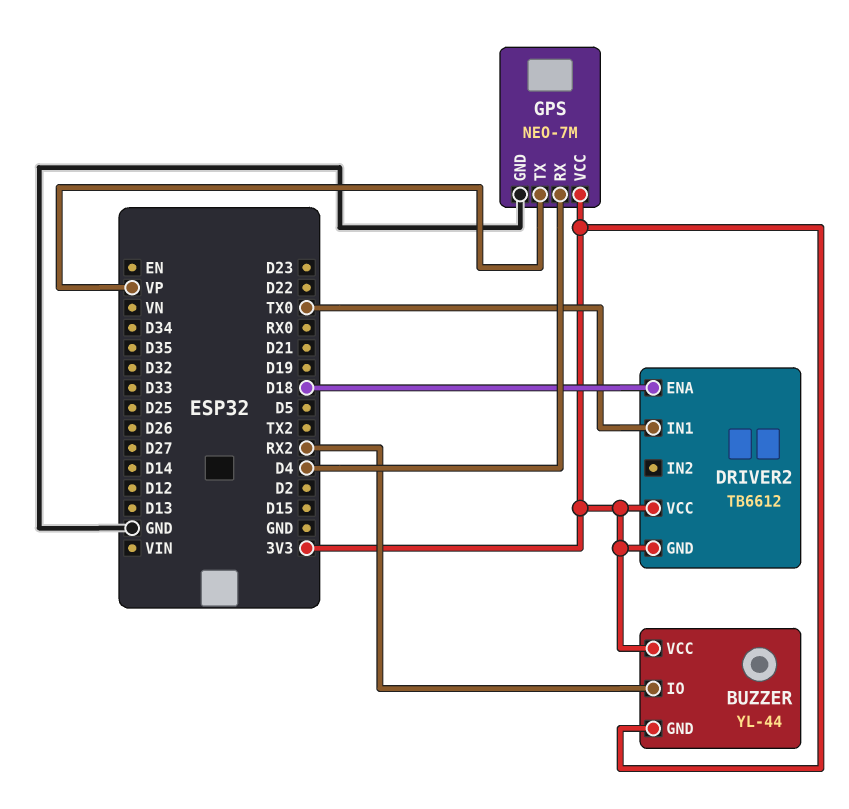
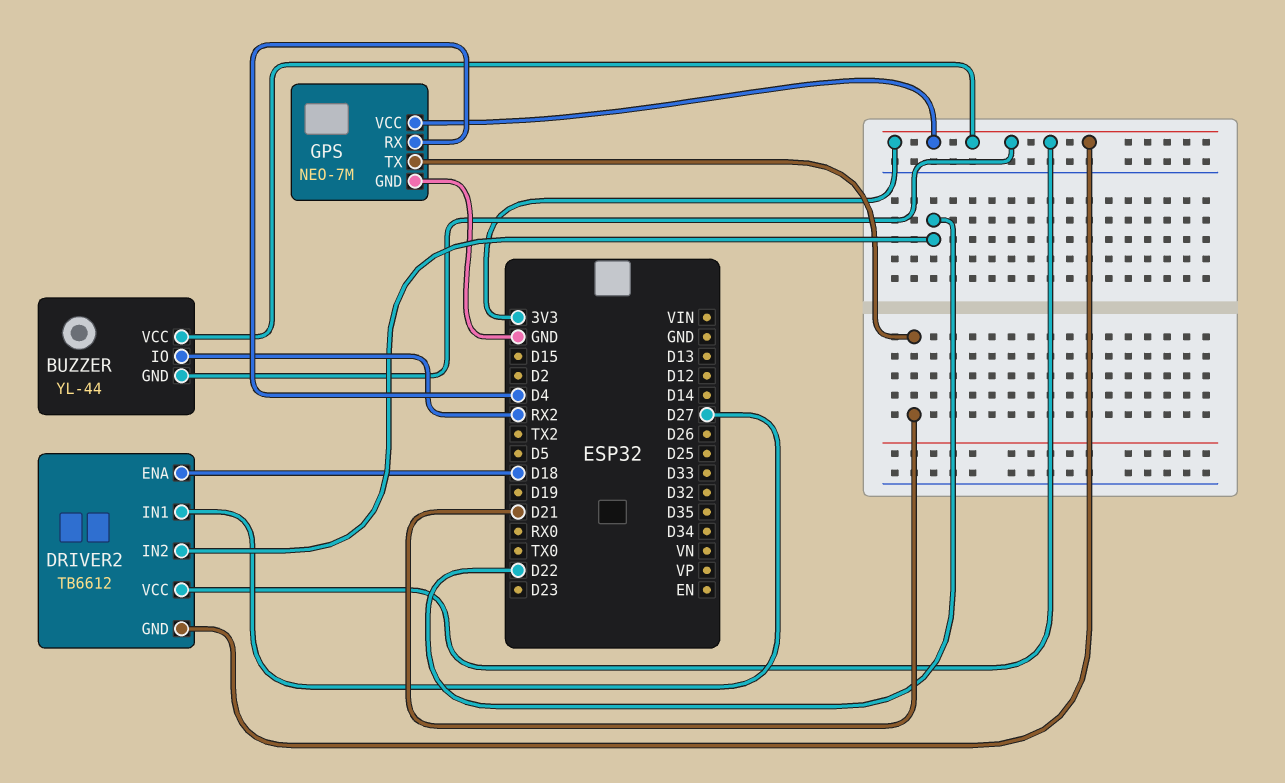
DRIVER2 pin IN1: TX0 -> D27
DRIVER2 pin IN2: none -> D22
GPS pin TX: VP -> D21

